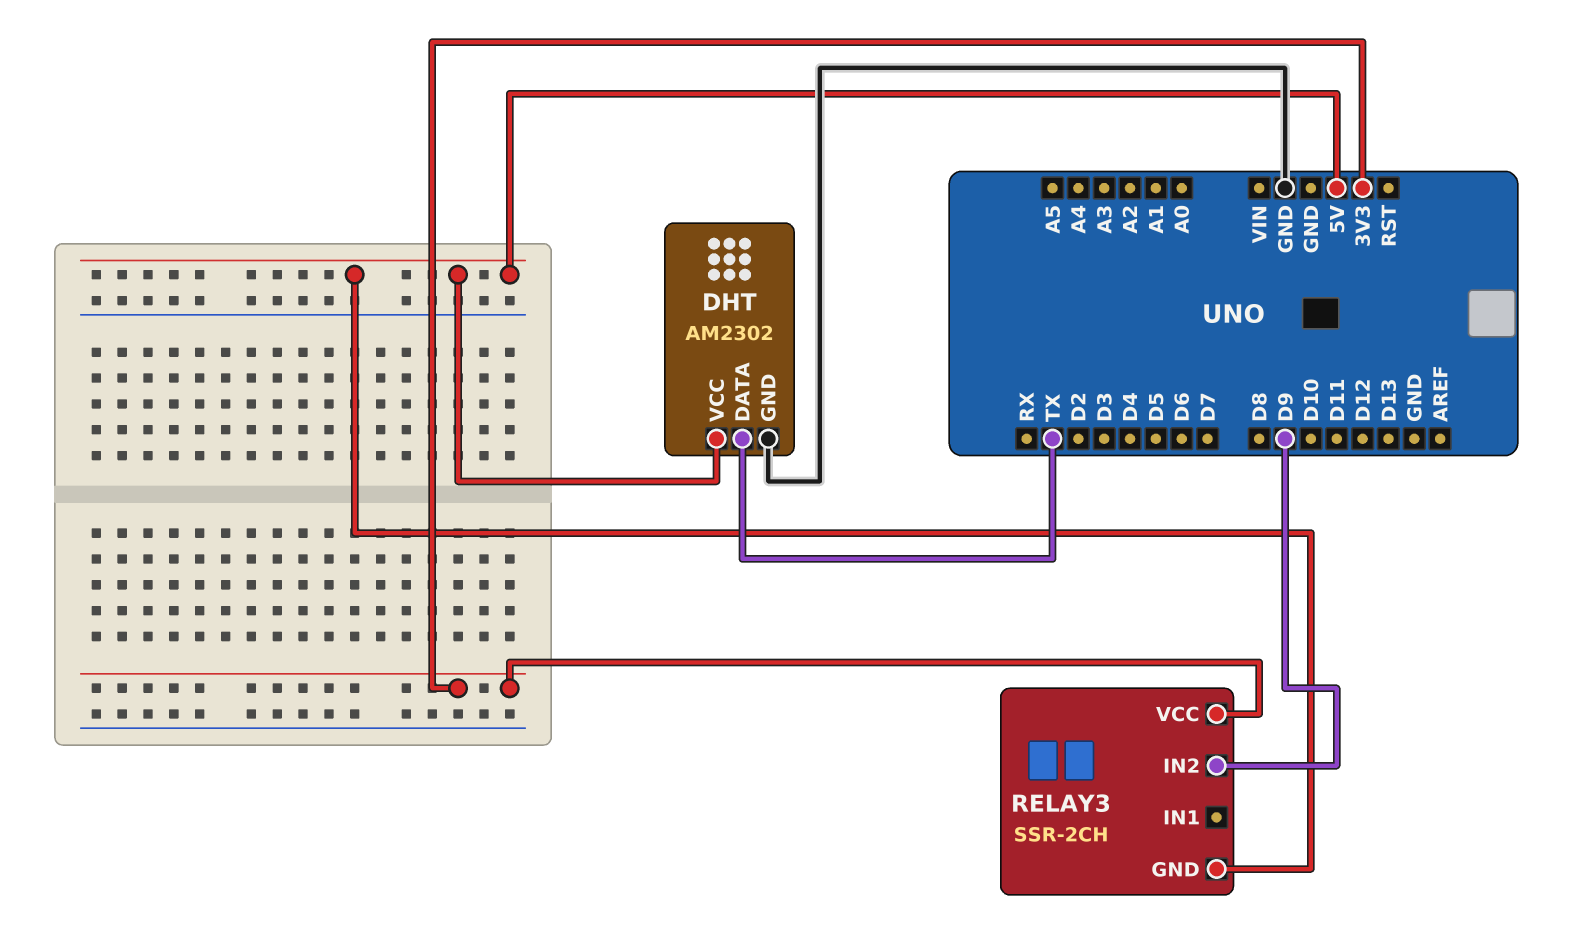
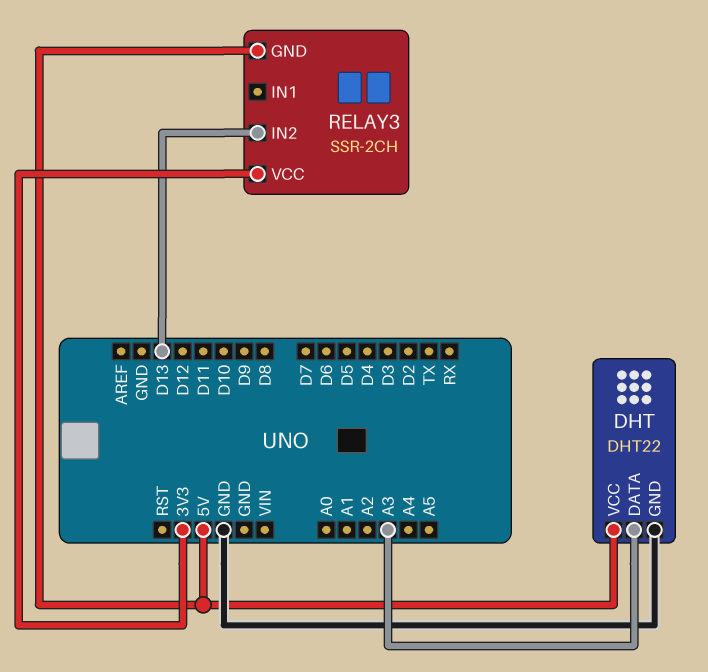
DHT: AM2302 -> DHT22
DHT pin DATA: TX -> A3
RELAY3 pin IN2: D9 -> D13

